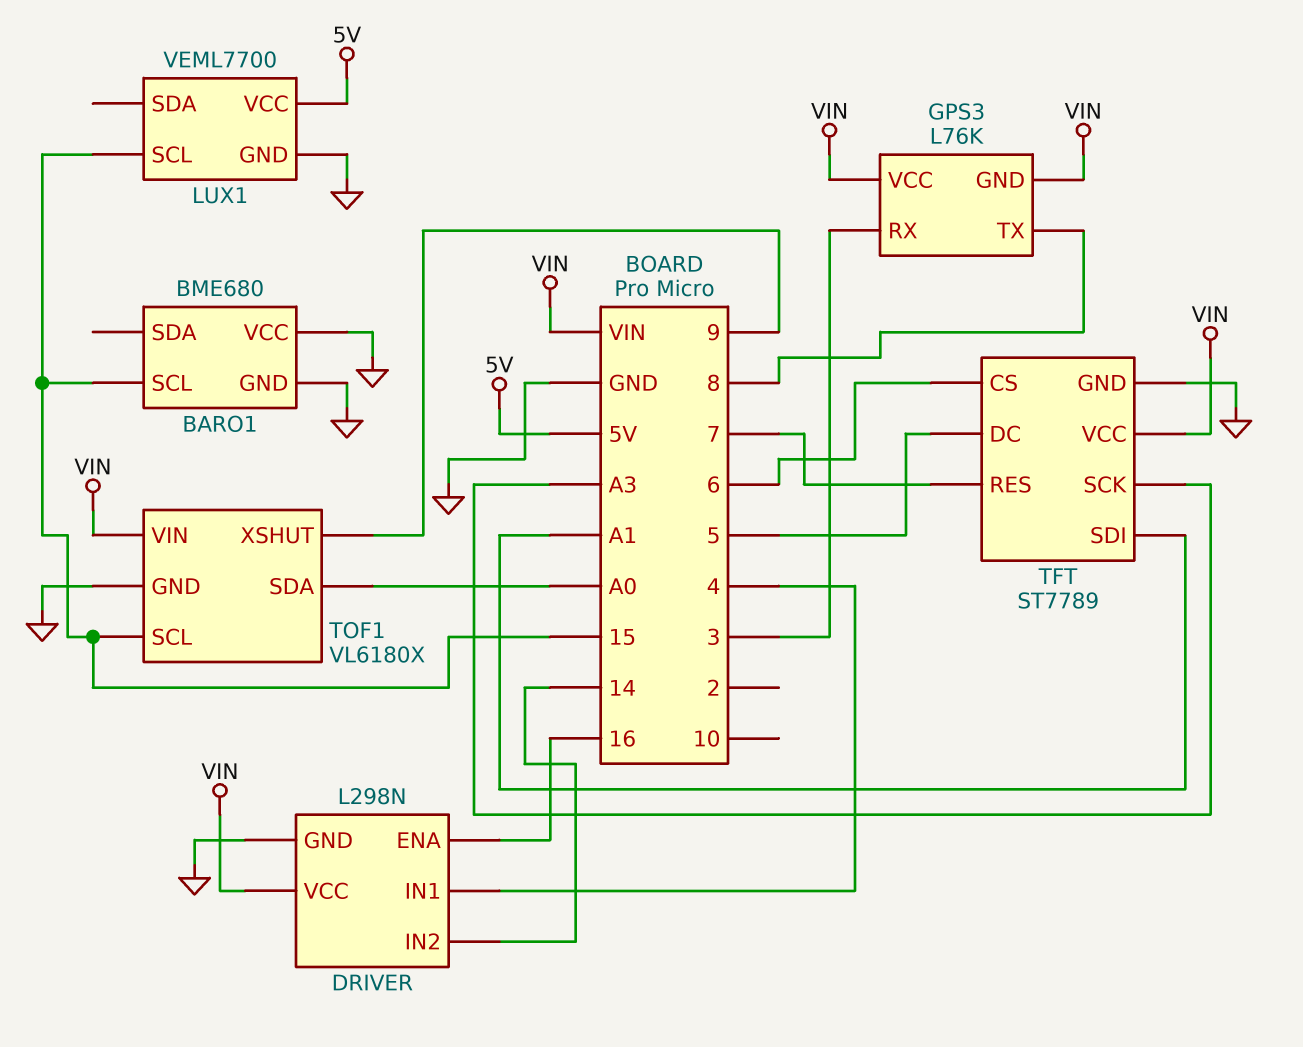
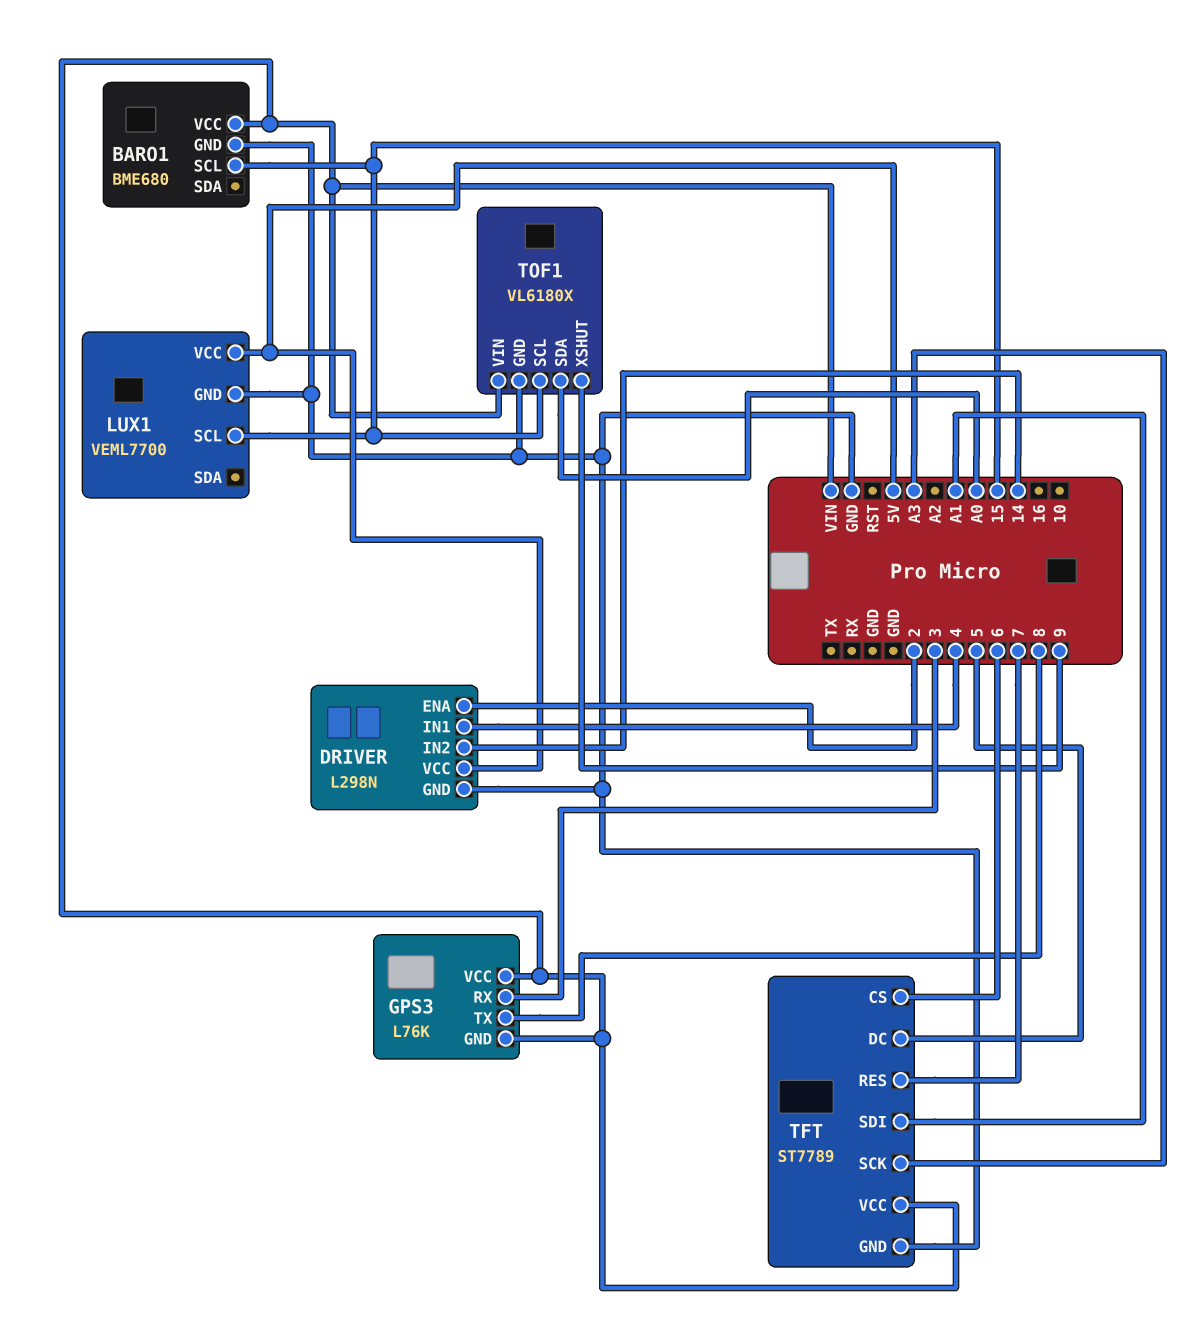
BARO1 pin VCC: GND -> VIN
DRIVER pin ENA: 16 -> 2
DRIVER pin VCC: VIN -> 5V

